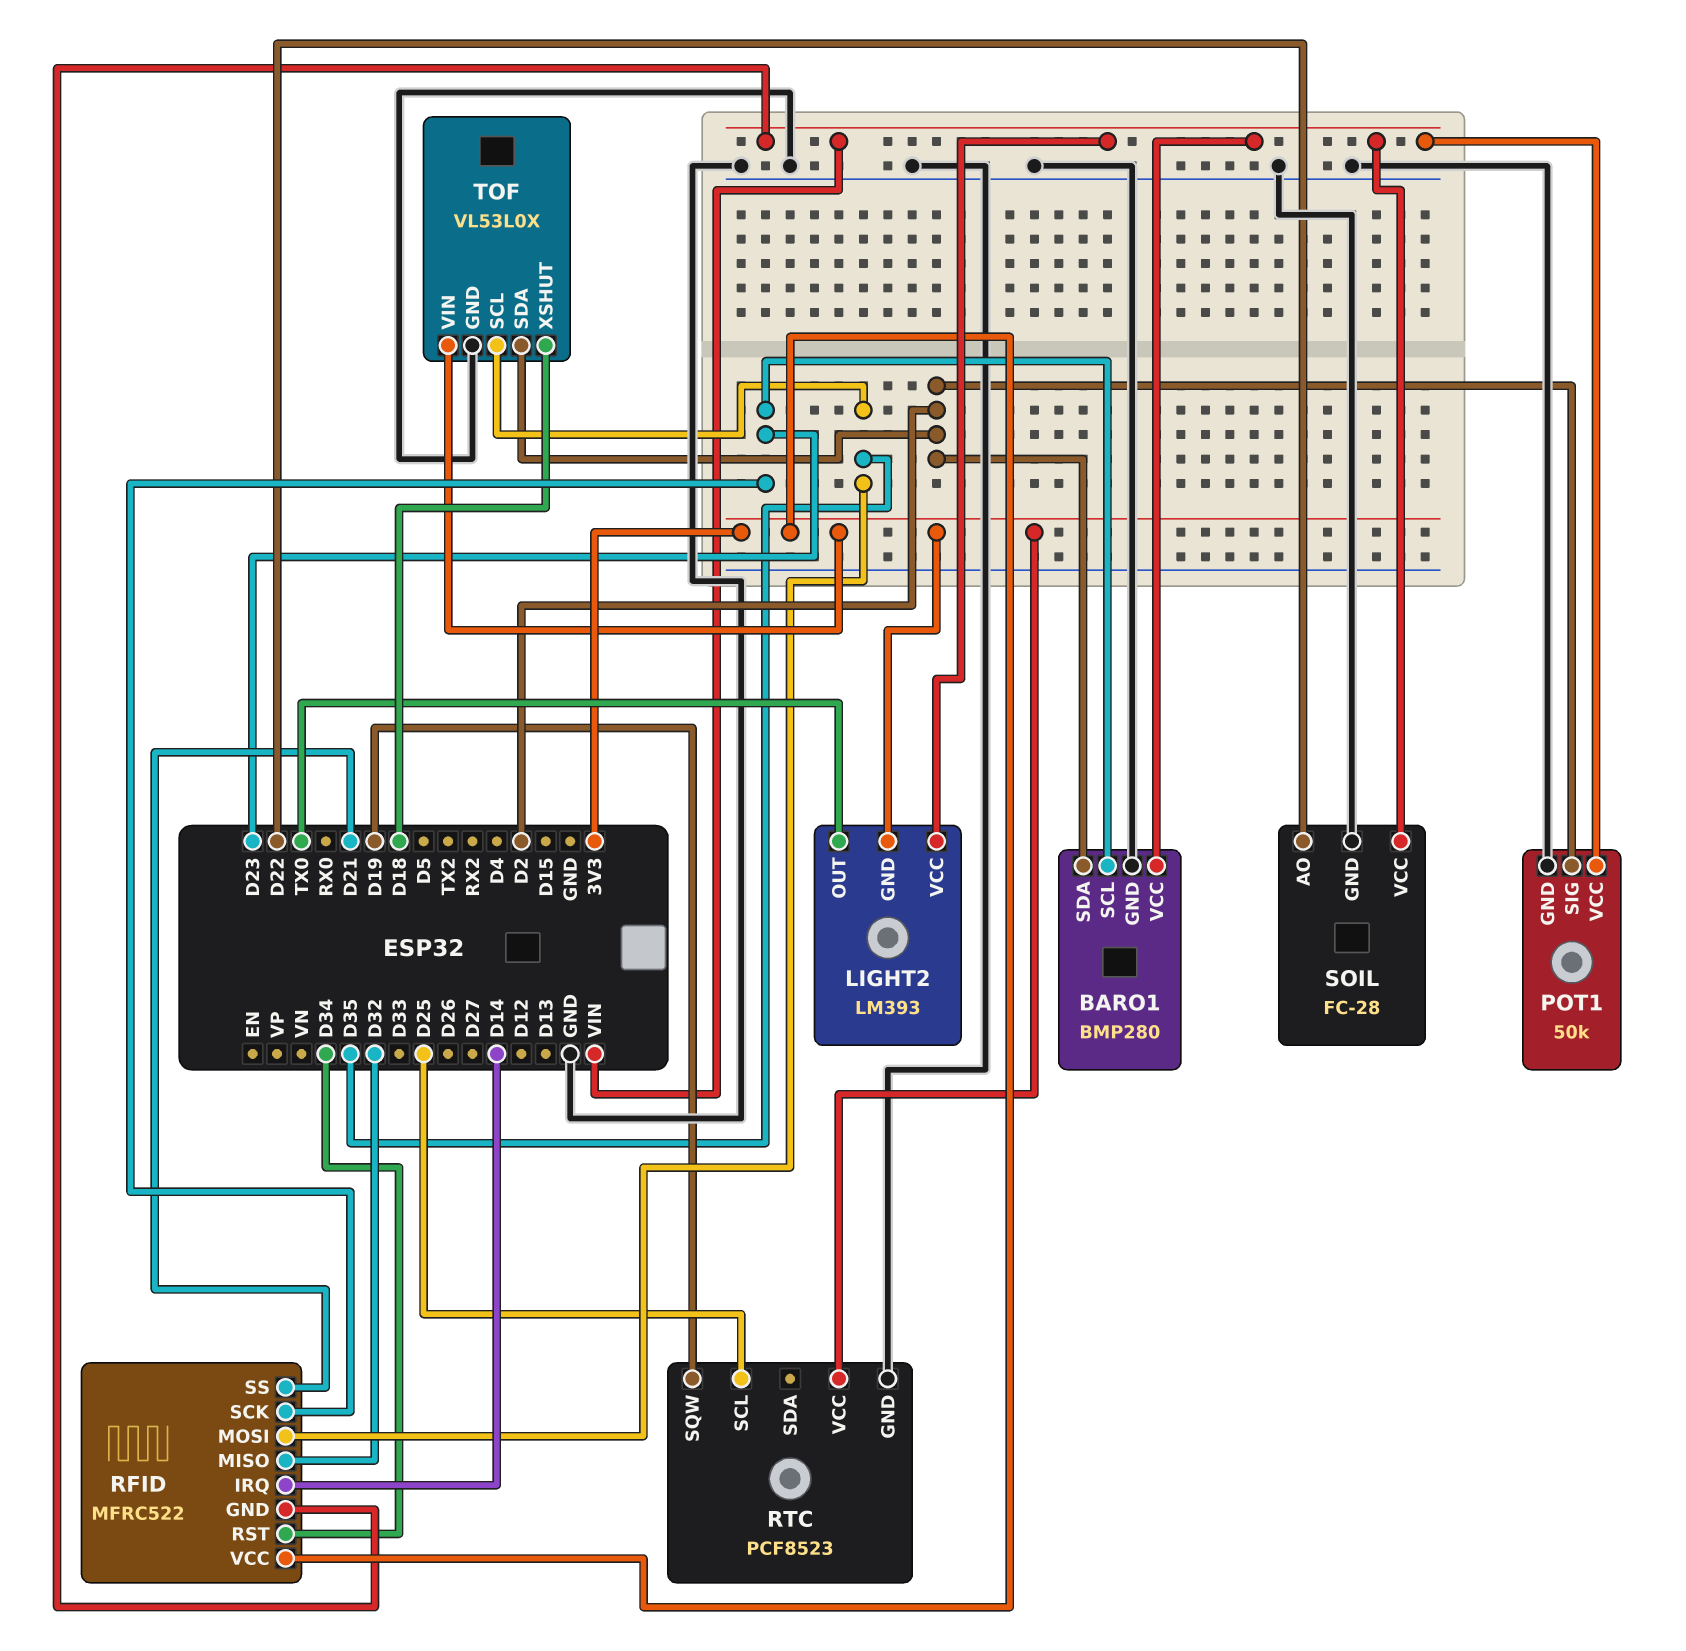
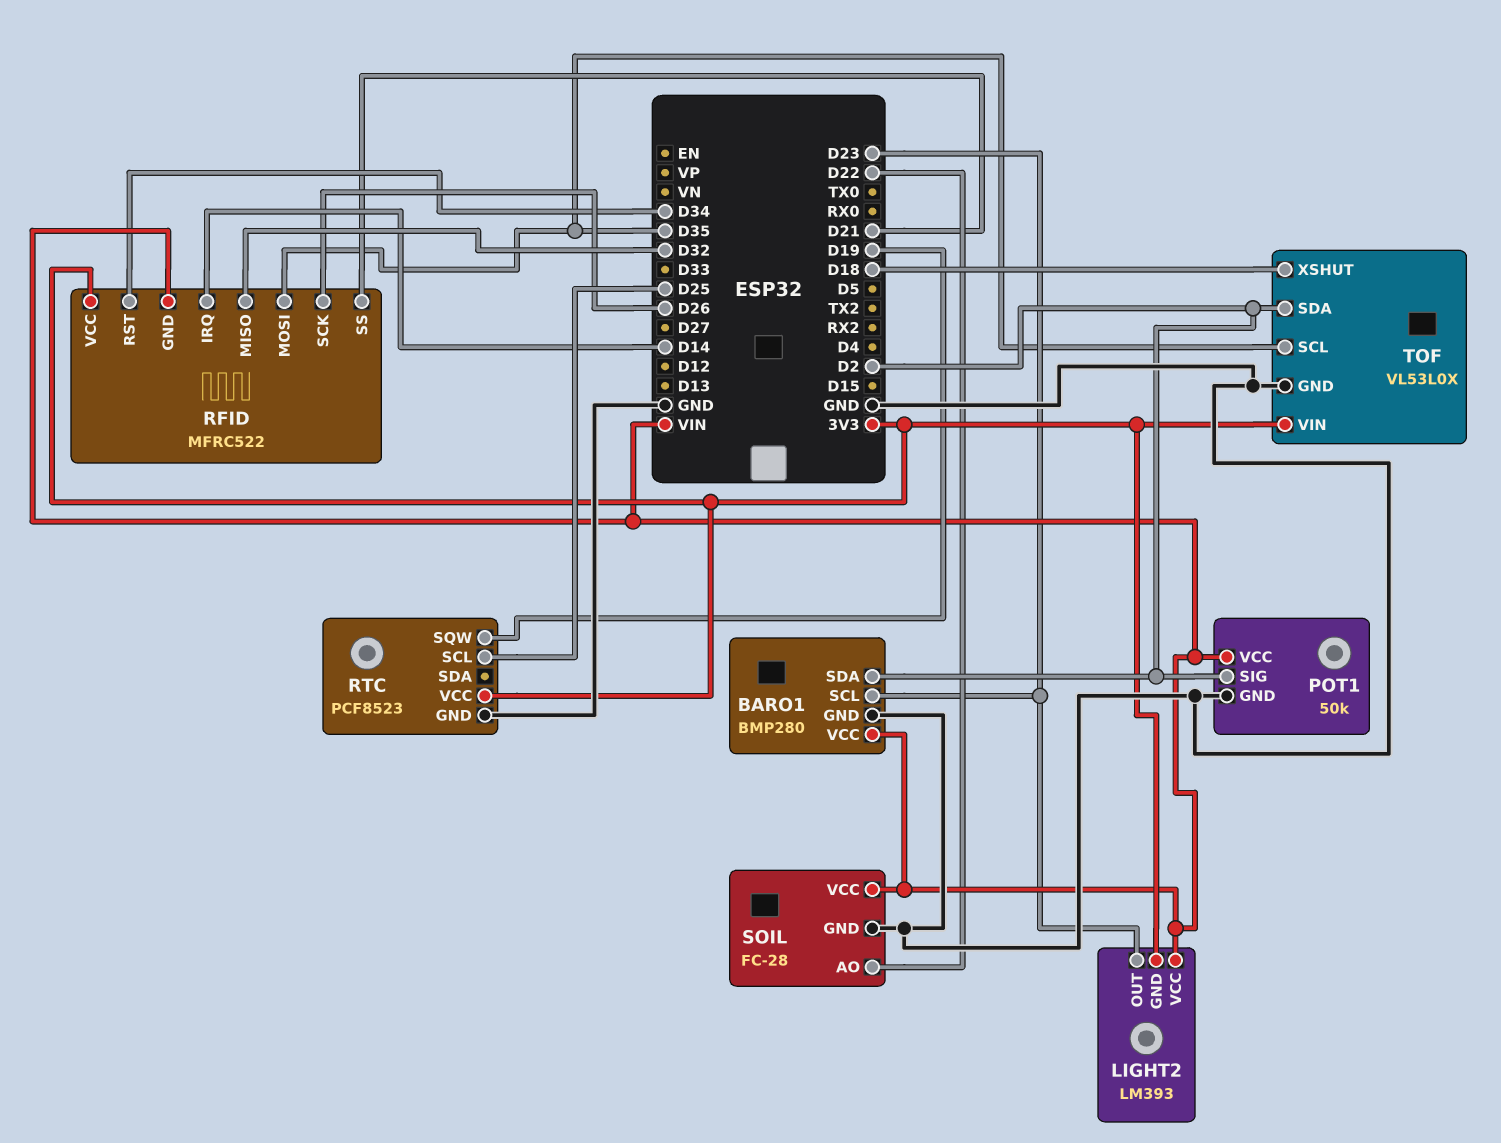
LIGHT2 pin OUT: TX0 -> D23
RFID pin SCK: D23 -> D26

